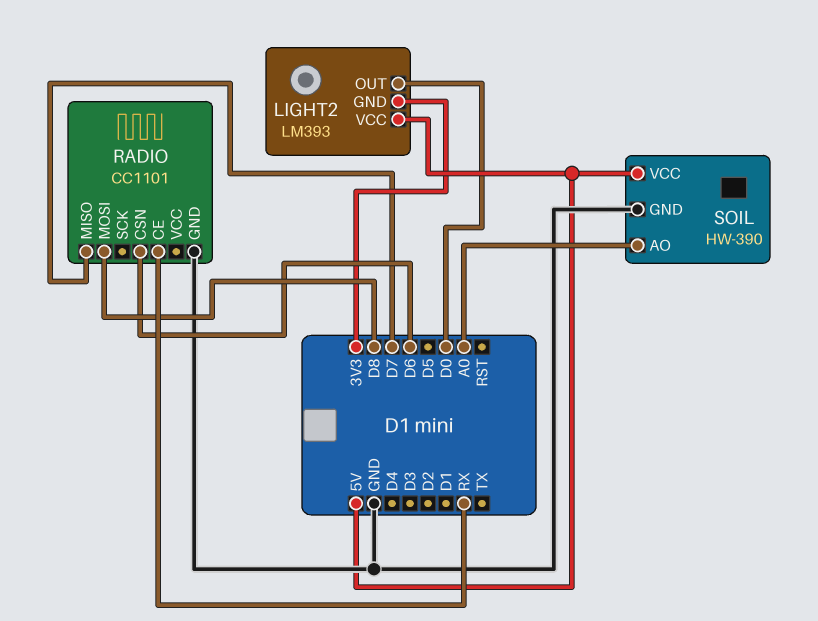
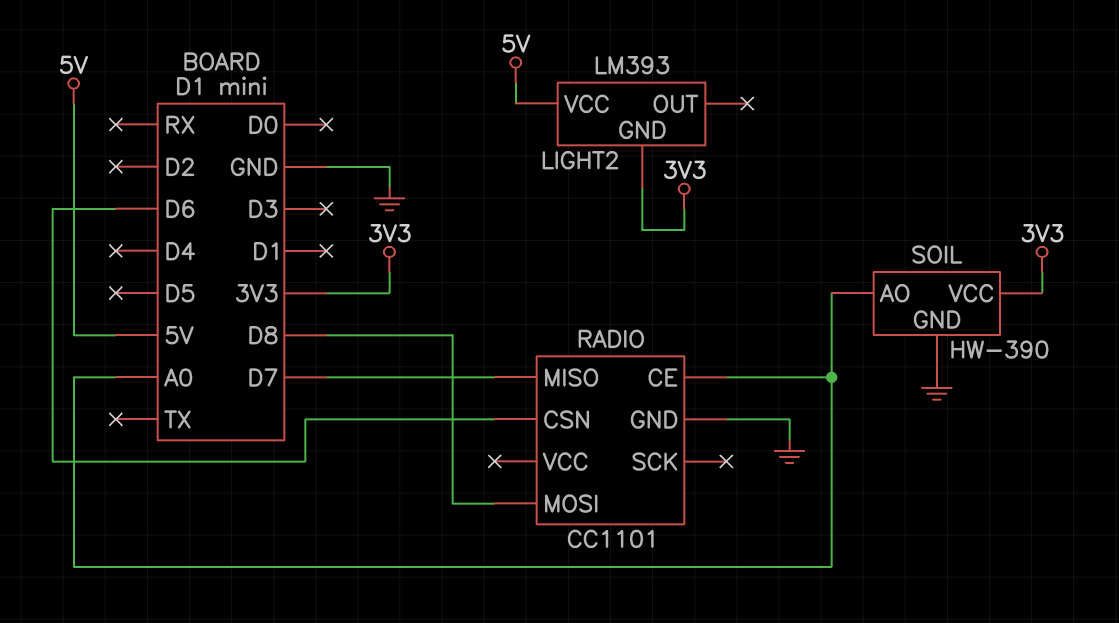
LIGHT2 pin OUT: D0 -> none
RADIO pin CE: RX -> A0
SOIL pin VCC: 5V -> 3V3

